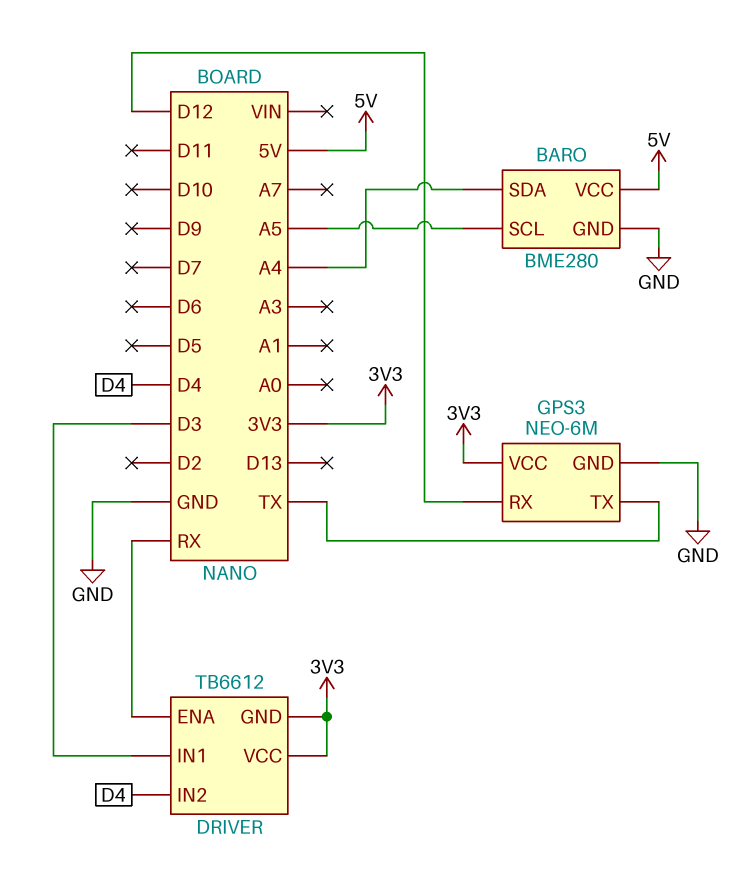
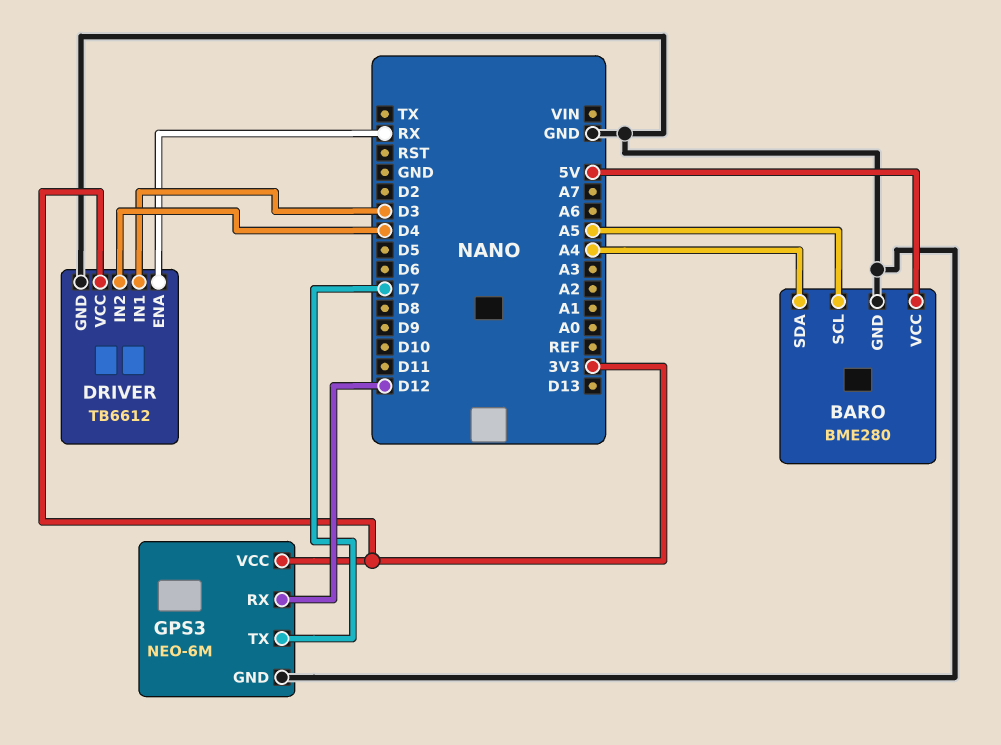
DRIVER pin GND: 3V3 -> GND
GPS3 pin TX: TX -> D7

